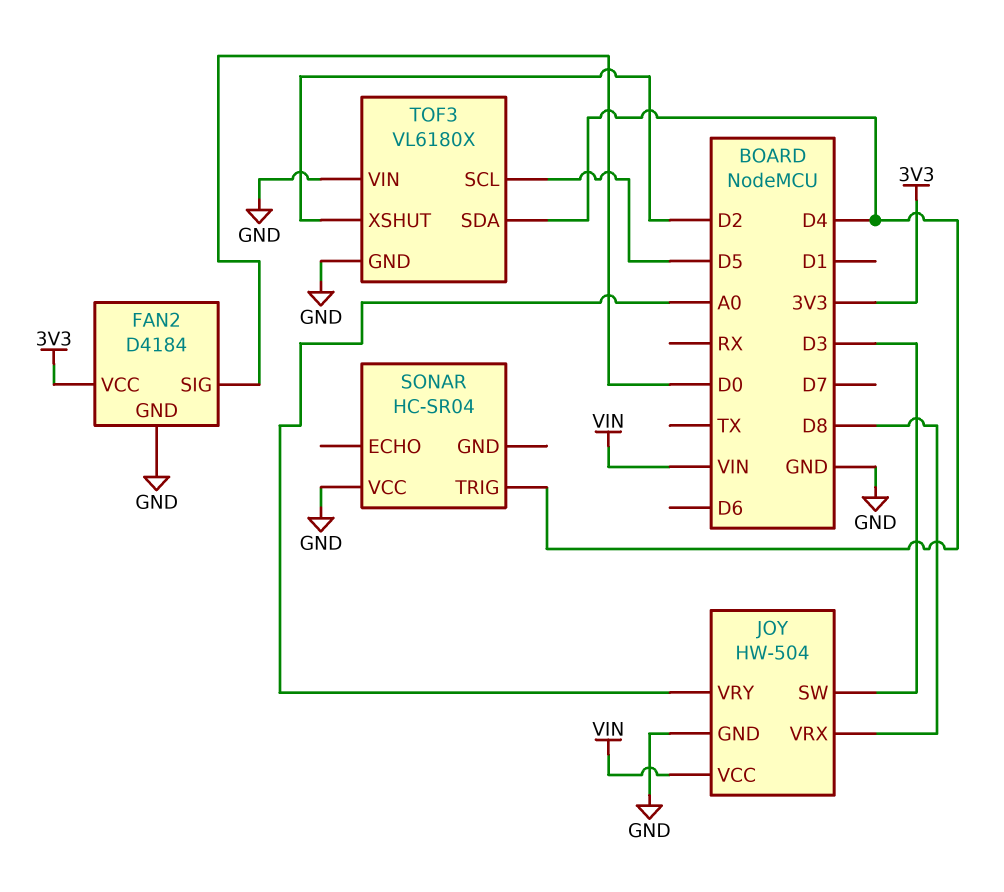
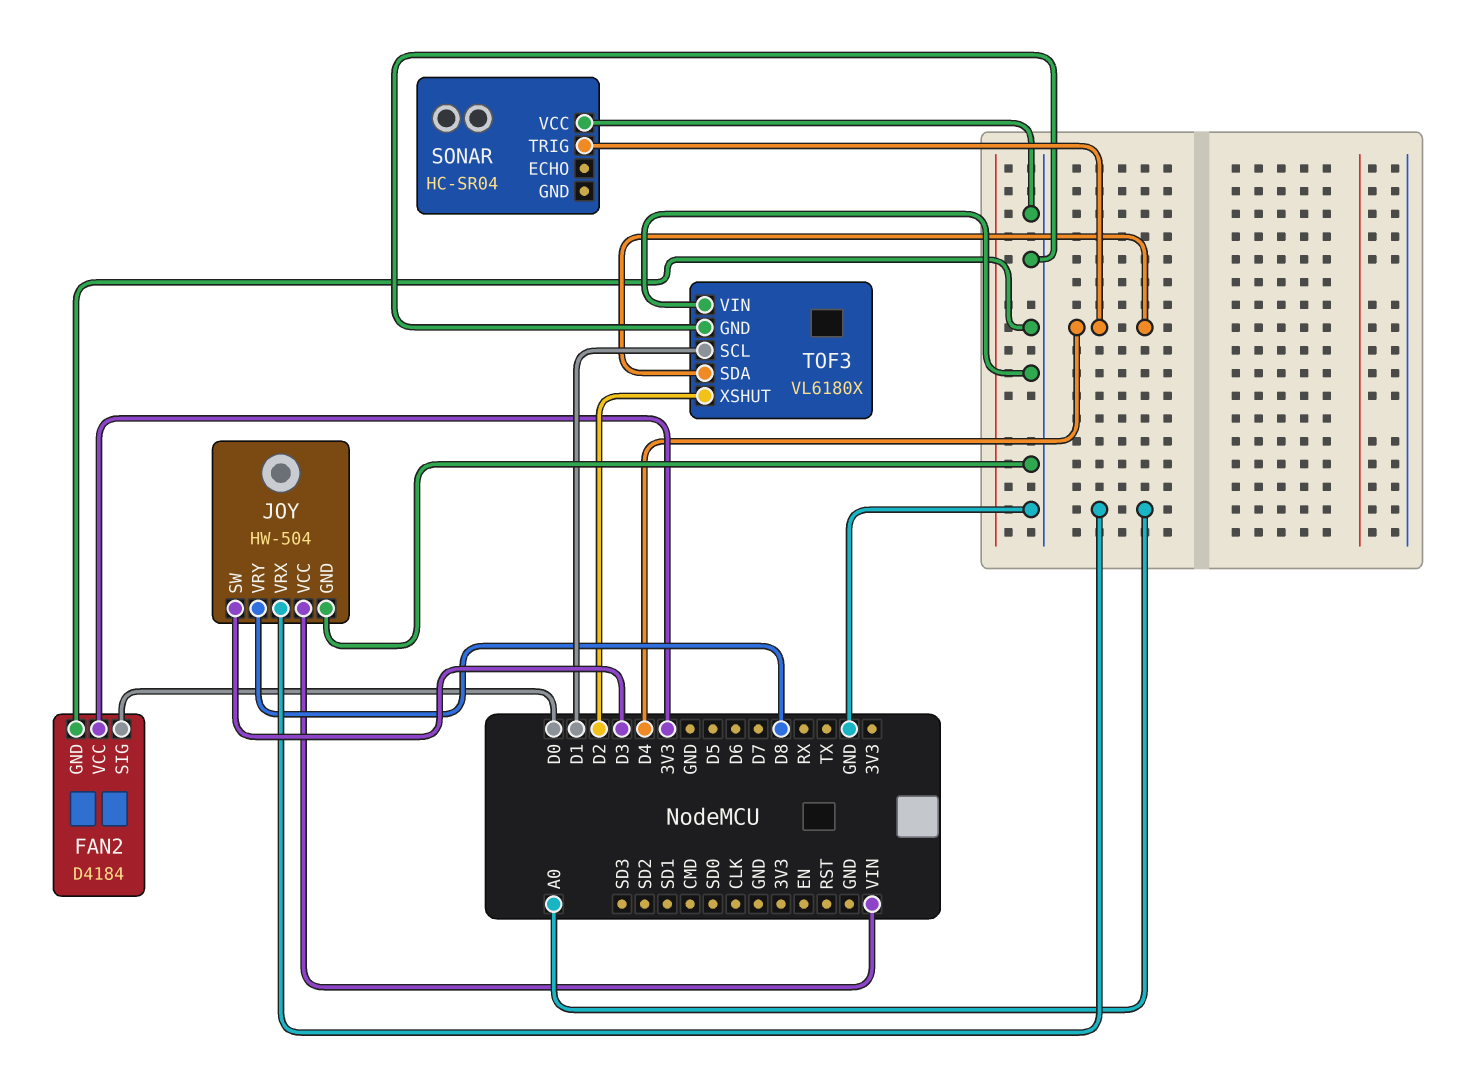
JOY pin VRX: D8 -> A0
JOY pin VRY: A0 -> D8
TOF3 pin SCL: D5 -> D1

